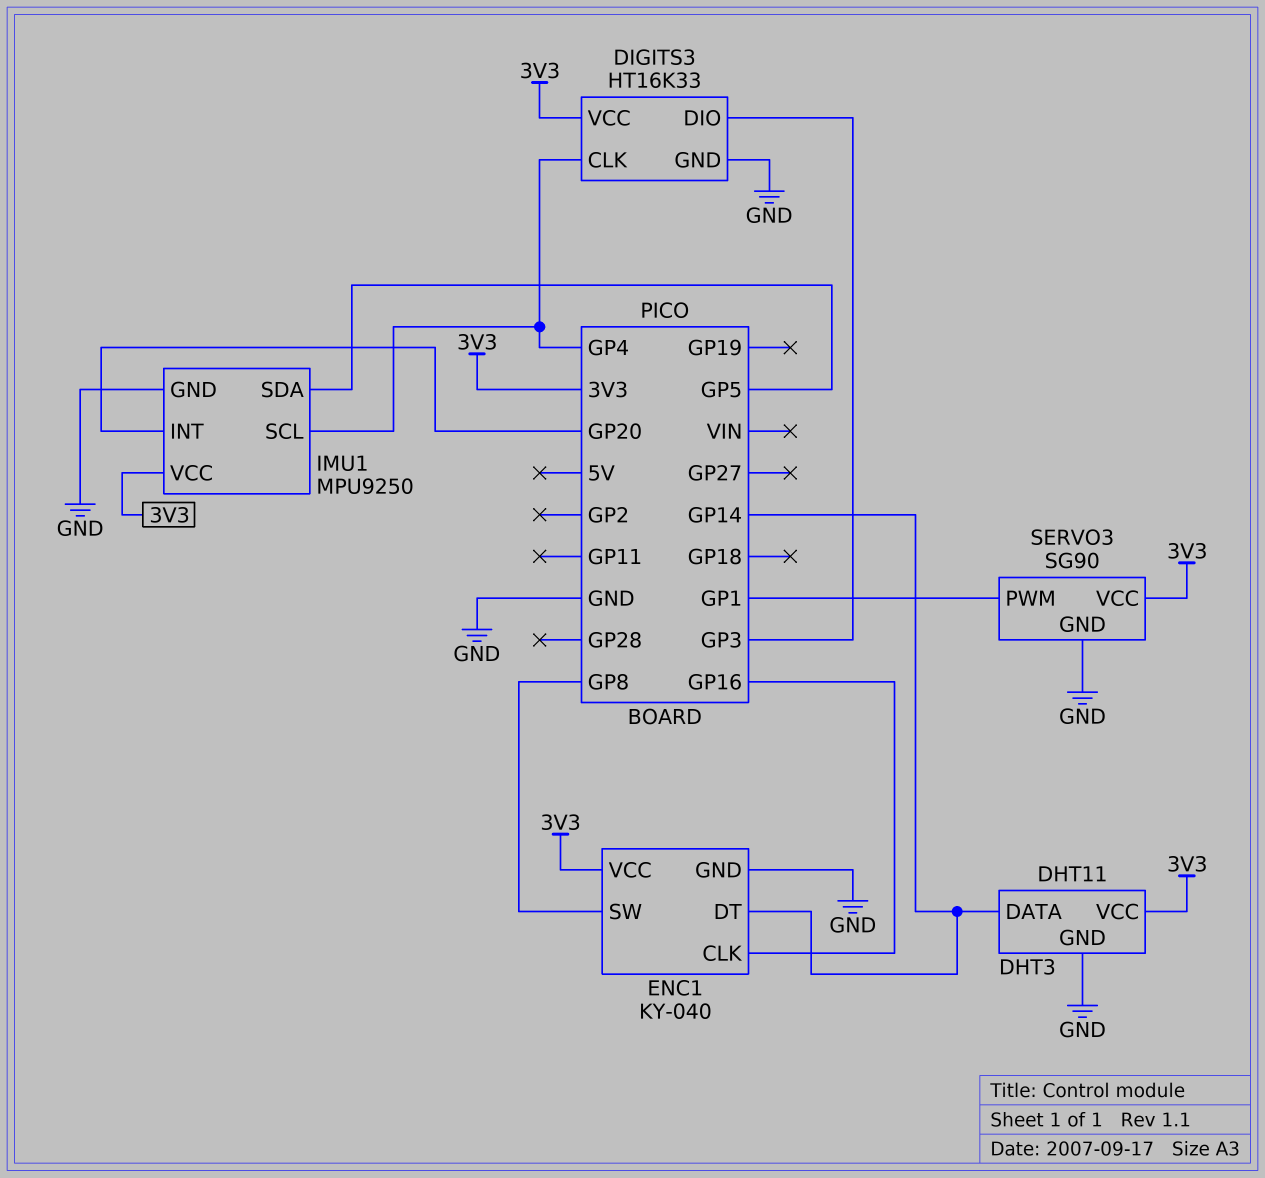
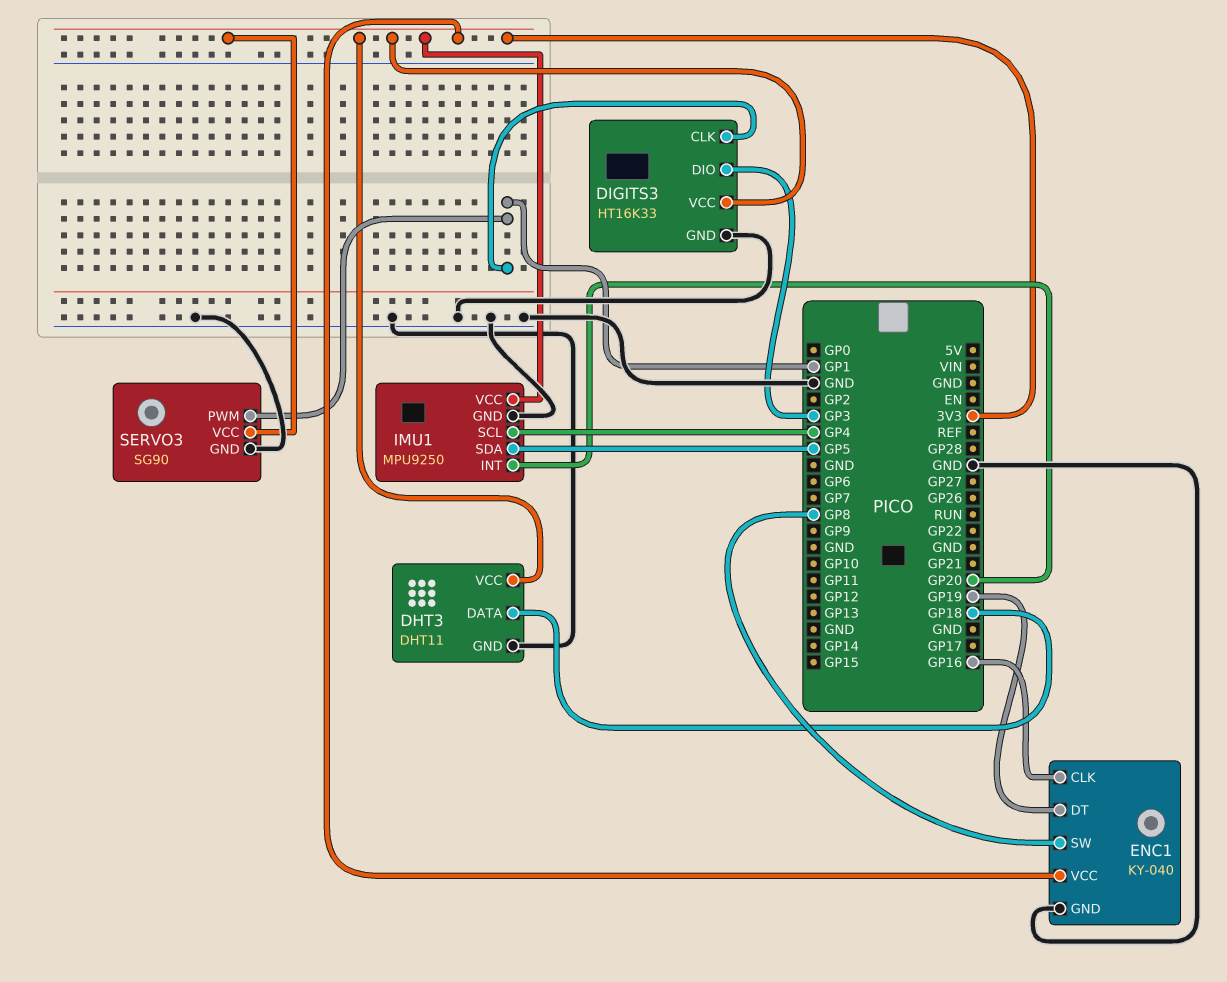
DHT3 pin DATA: GP14 -> GP18
DIGITS3 pin CLK: GP4 -> GP1
ENC1 pin DT: GP14 -> GP19

